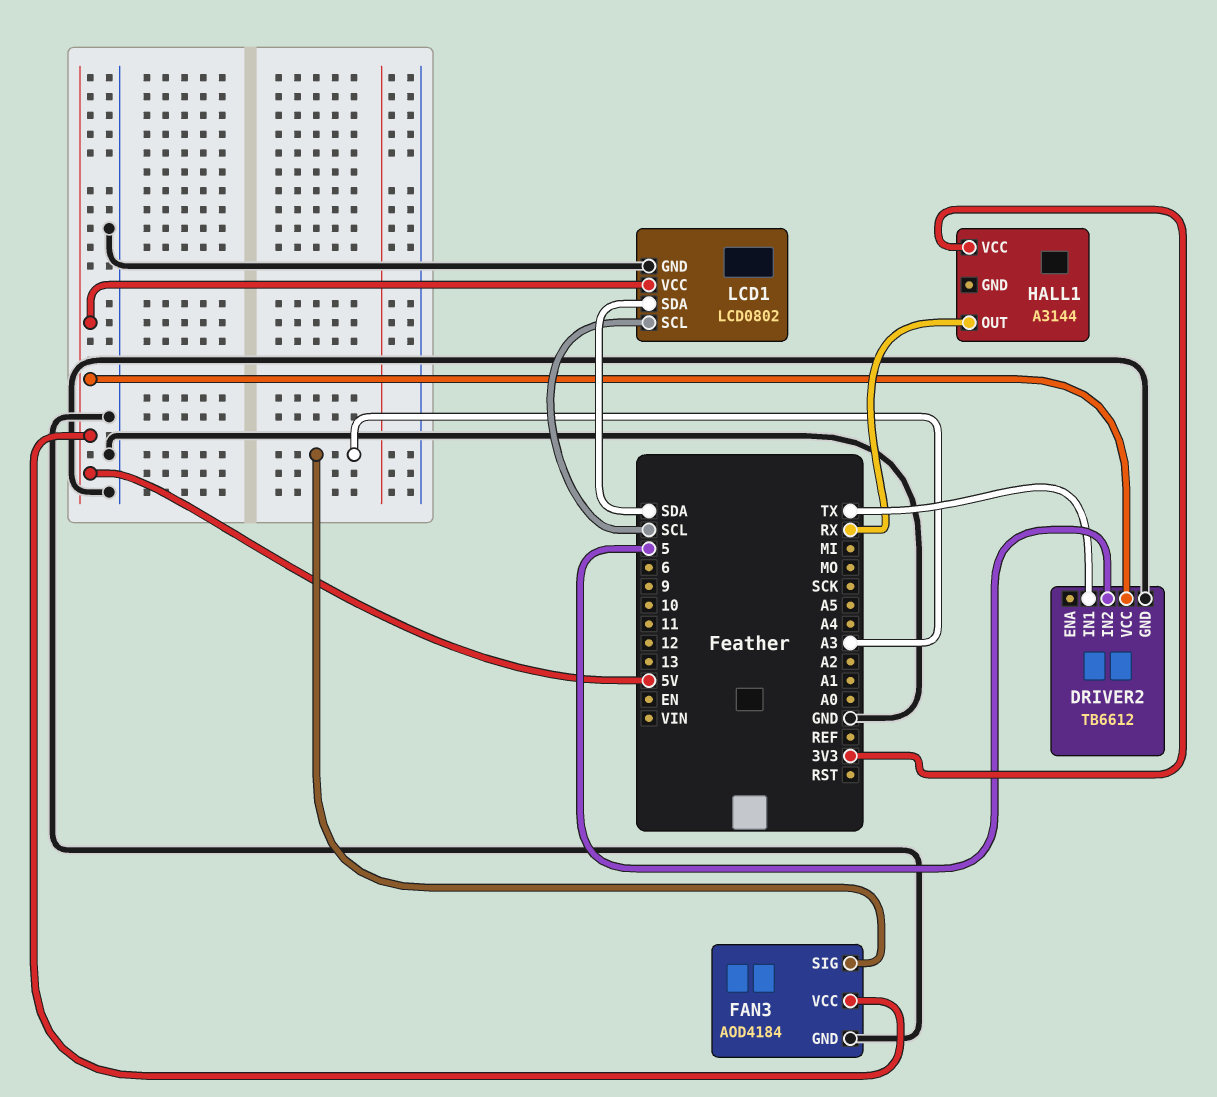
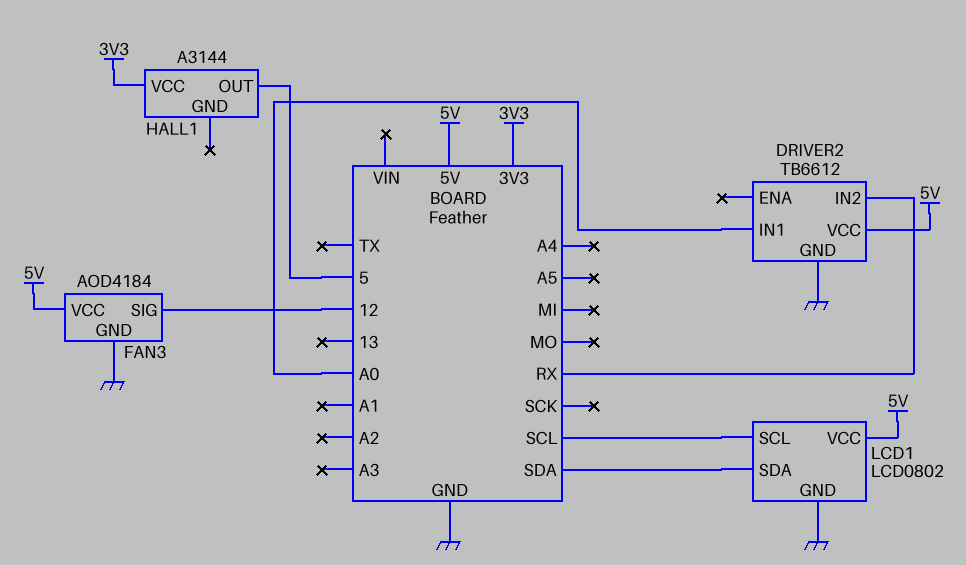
DRIVER2 pin IN1: TX -> A0
DRIVER2 pin IN2: 5 -> RX
FAN3 pin SIG: A3 -> 12
HALL1 pin OUT: RX -> 5

